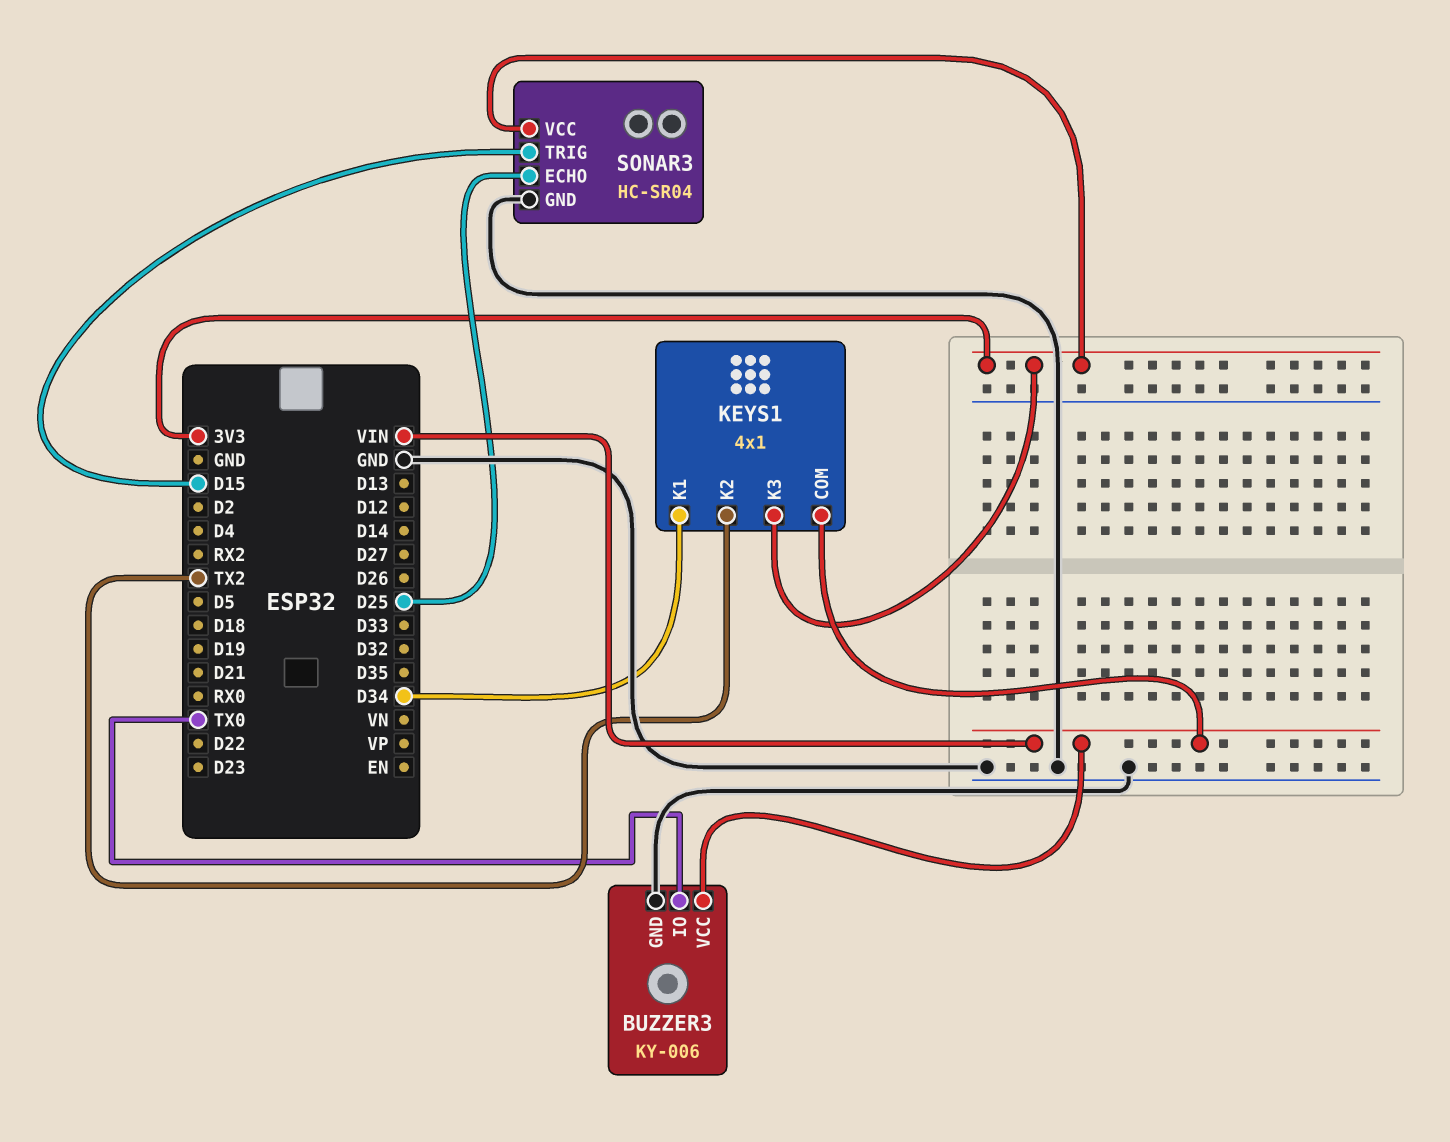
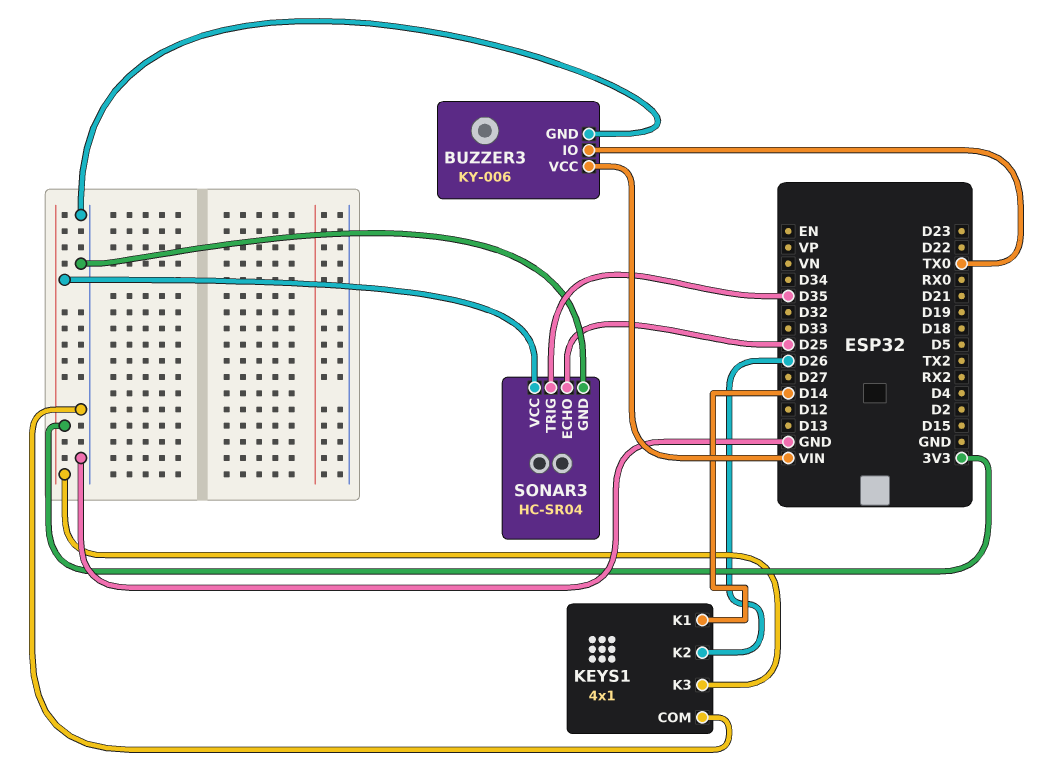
KEYS1 pin COM: VIN -> GND
KEYS1 pin K1: D34 -> D14
KEYS1 pin K2: TX2 -> D26
SONAR3 pin TRIG: D15 -> D35

